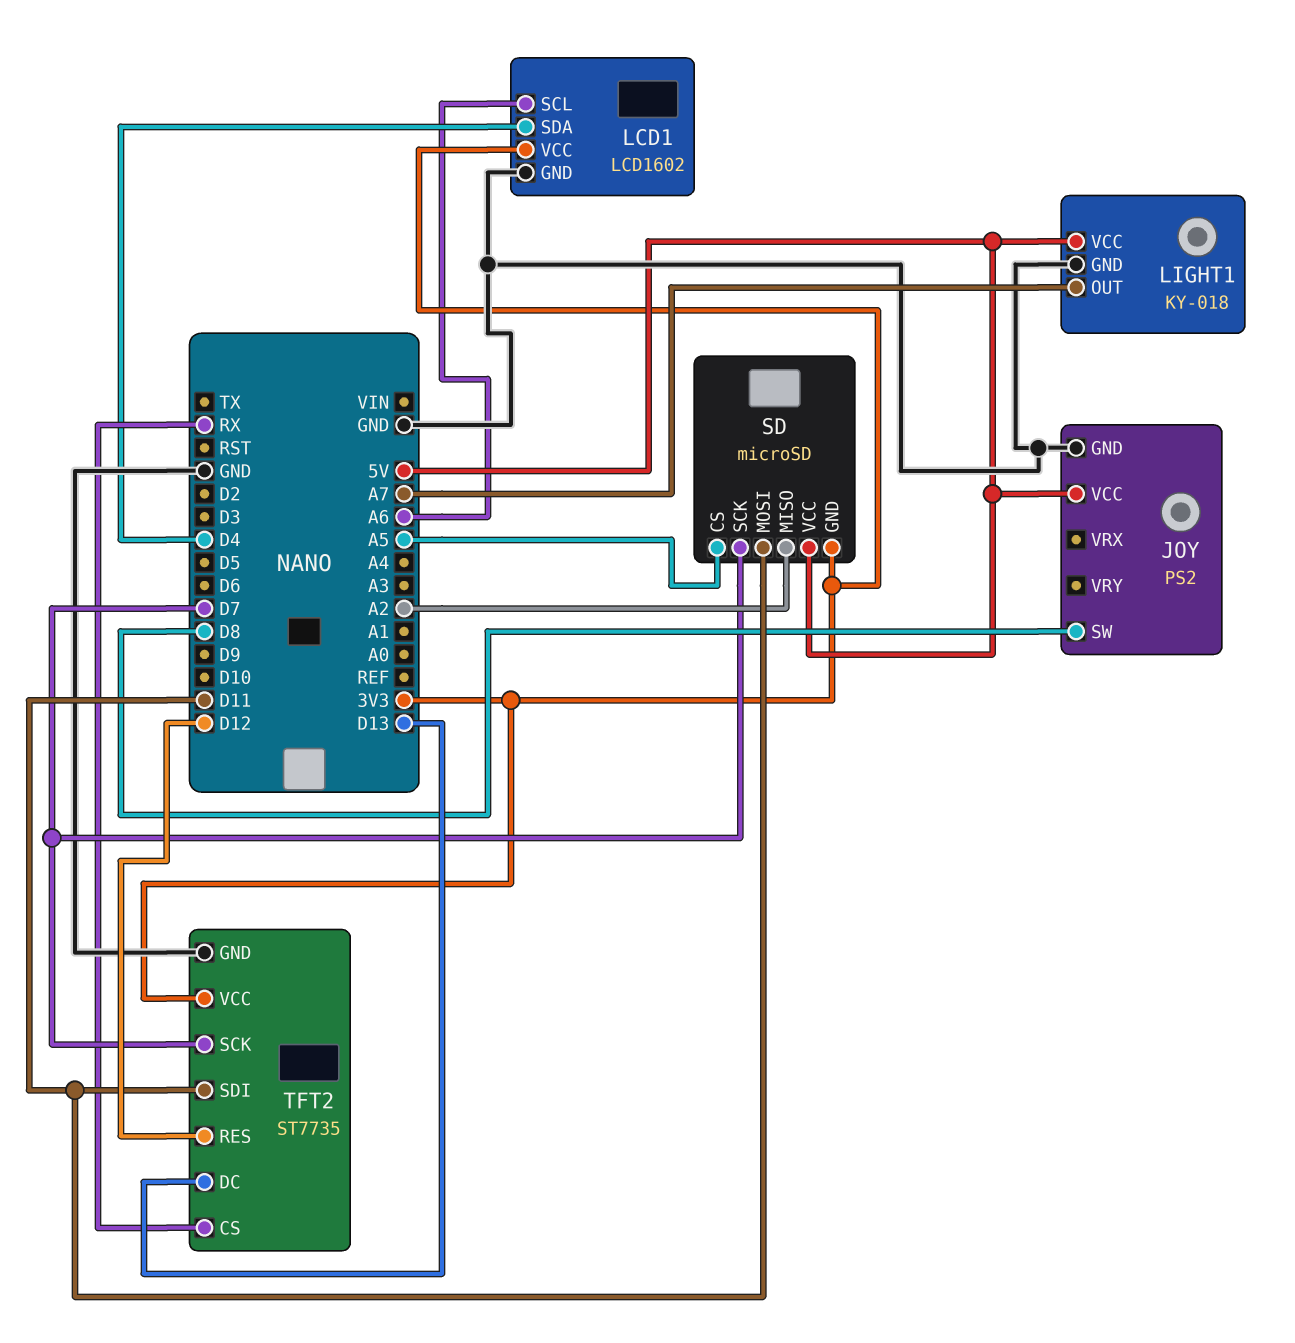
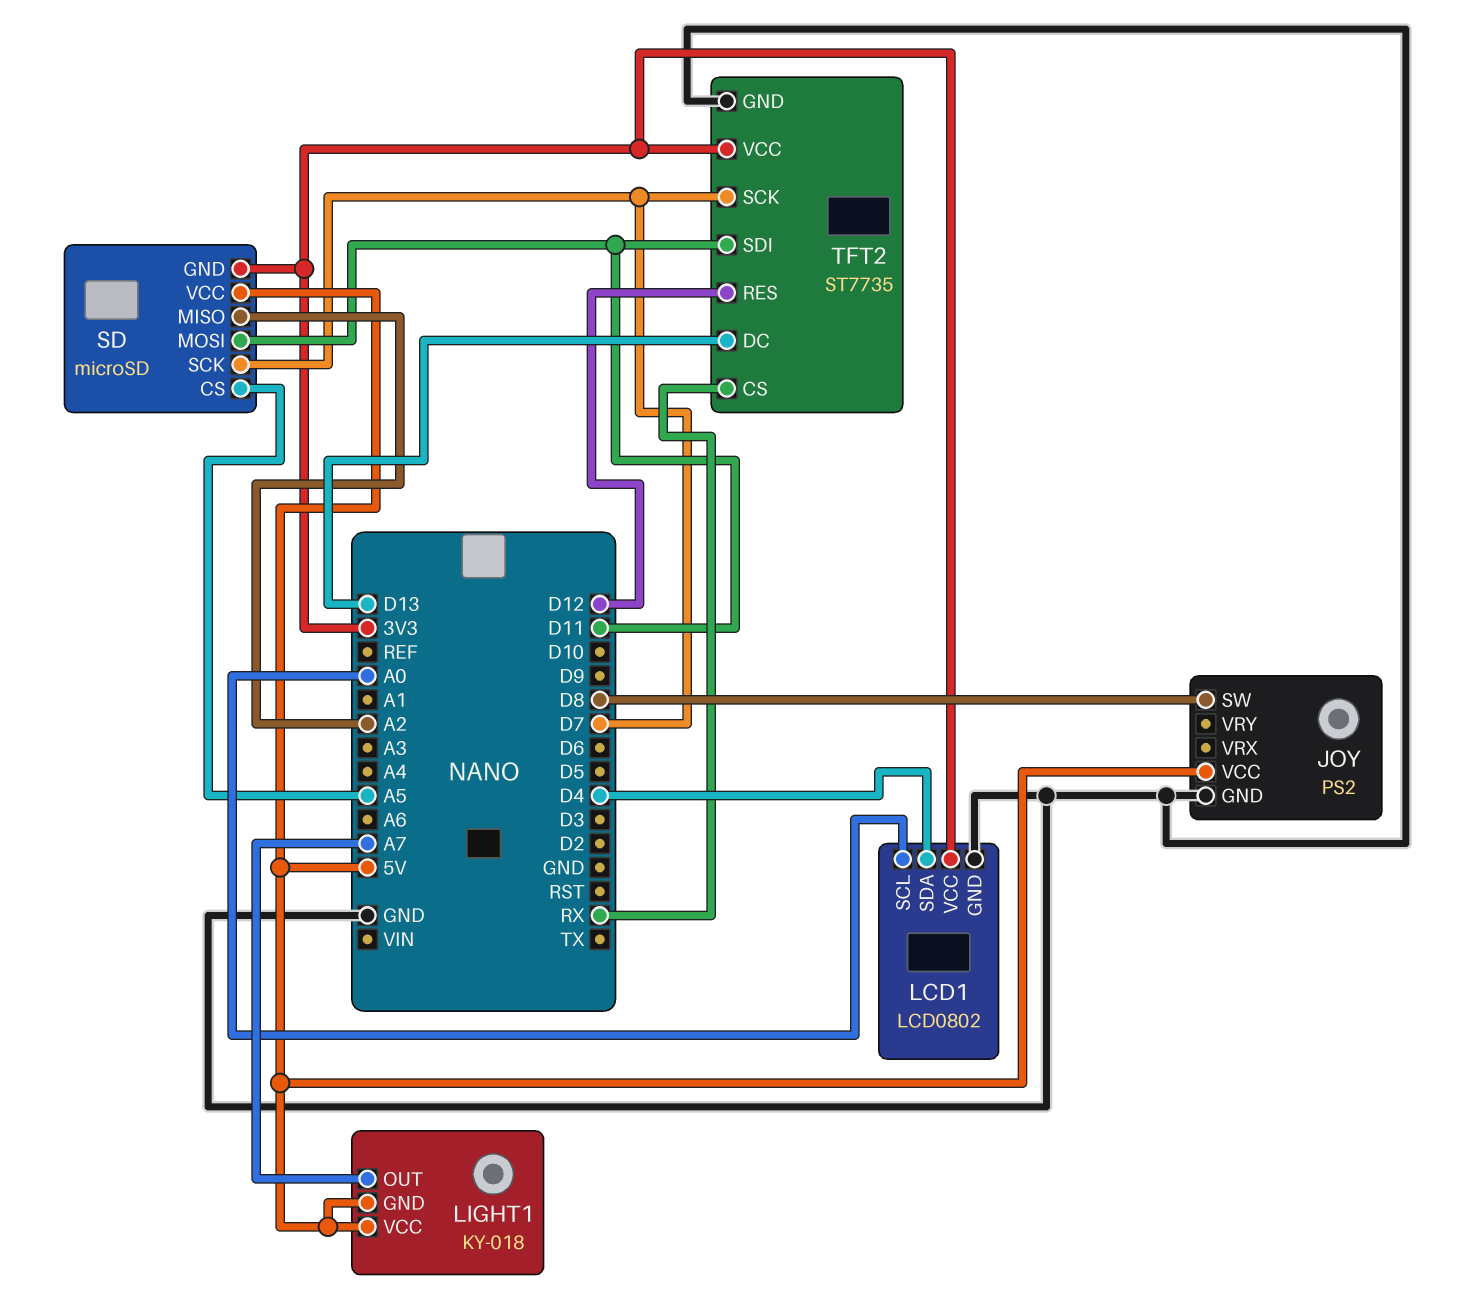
LCD1: LCD1602 -> LCD0802
LCD1 pin SCL: A6 -> A0
LIGHT1 pin GND: GND -> 5V

